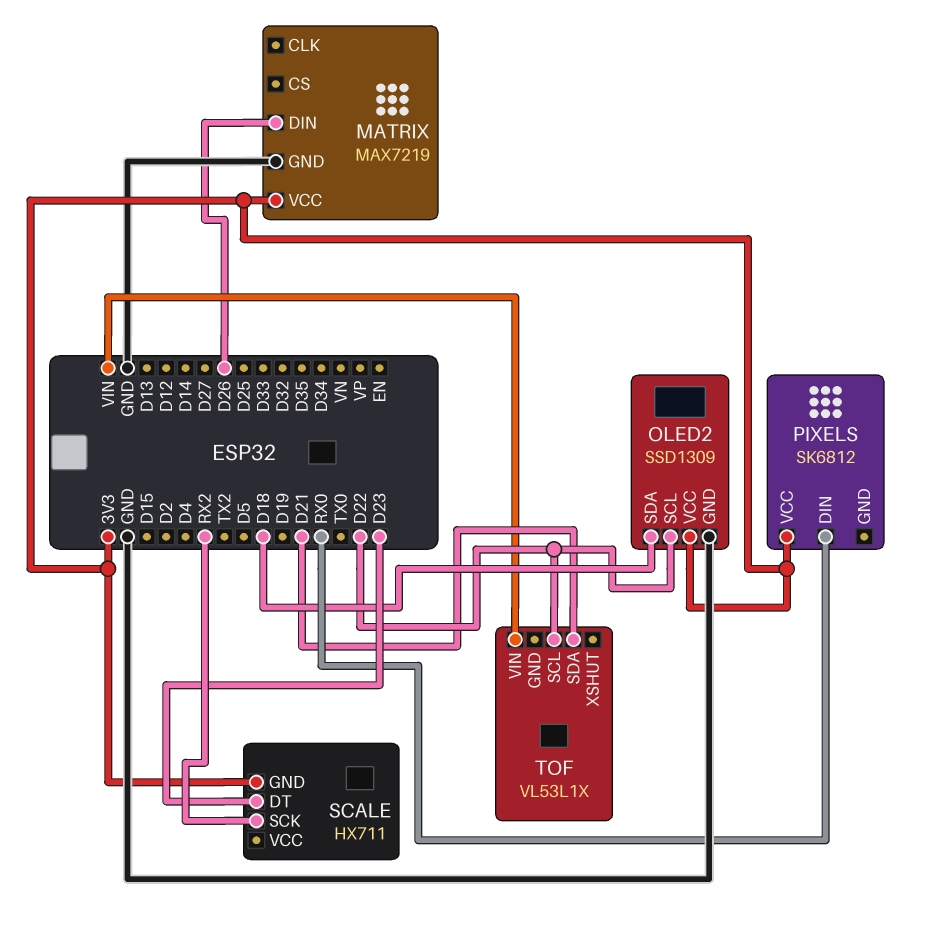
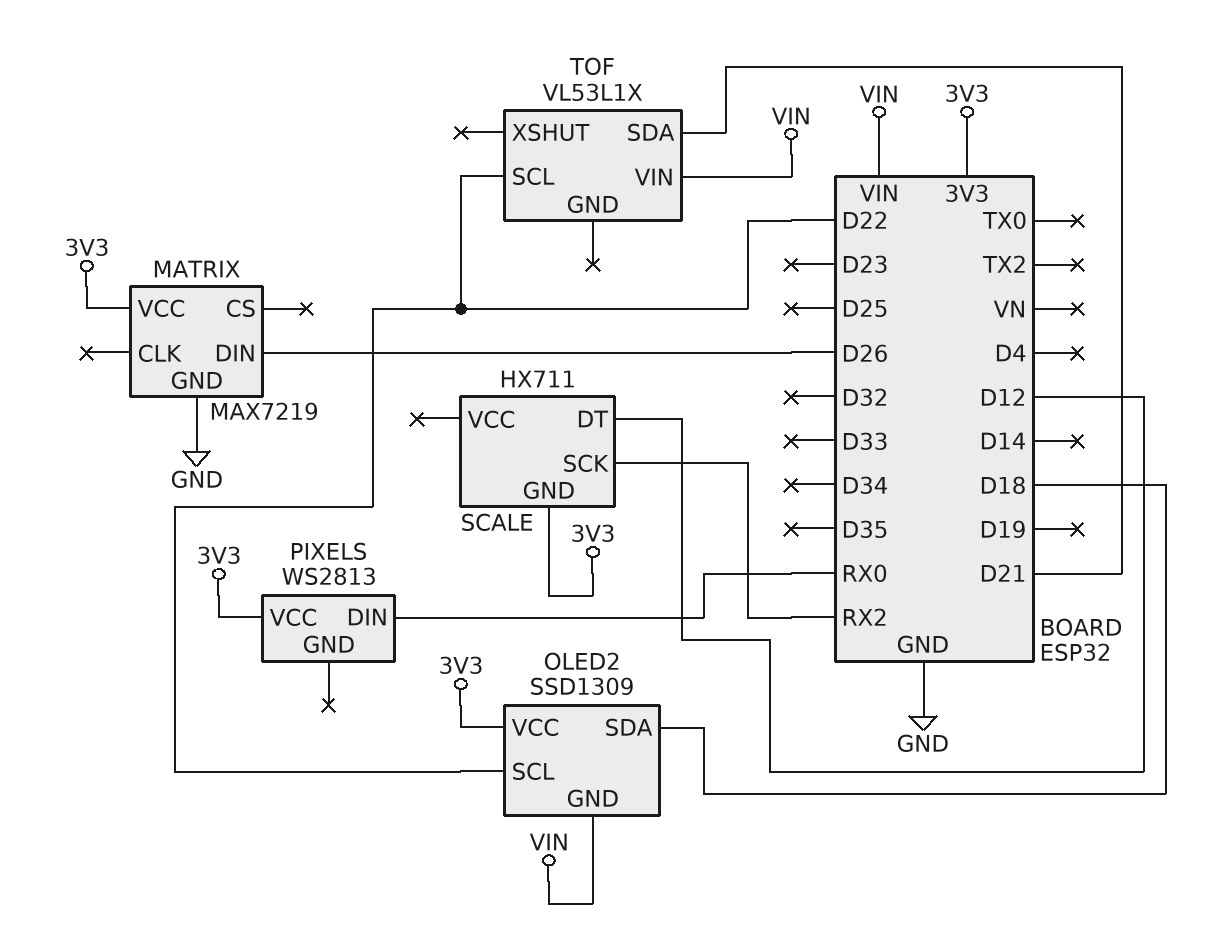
OLED2 pin GND: GND -> VIN
PIXELS: SK6812 -> WS2813
SCALE pin DT: D23 -> D12

